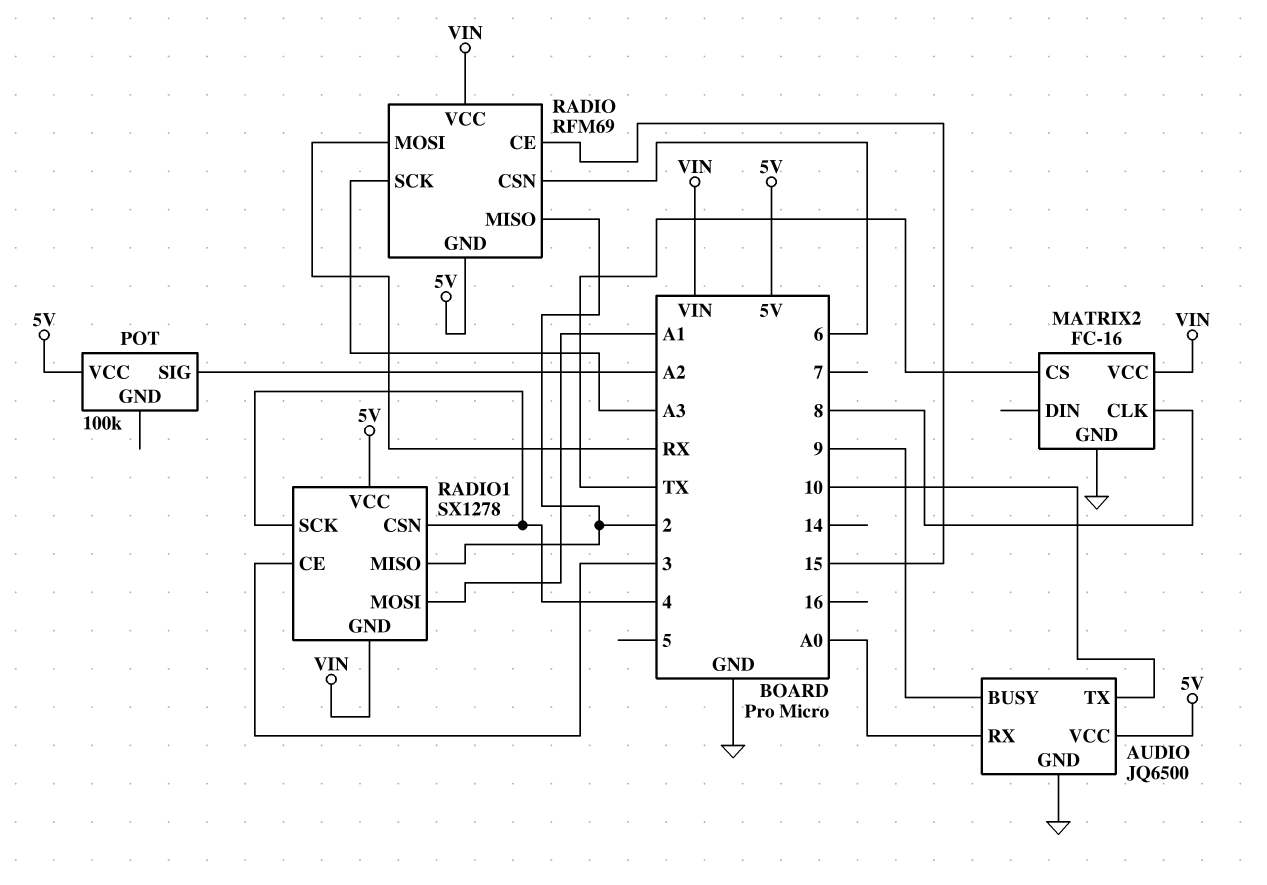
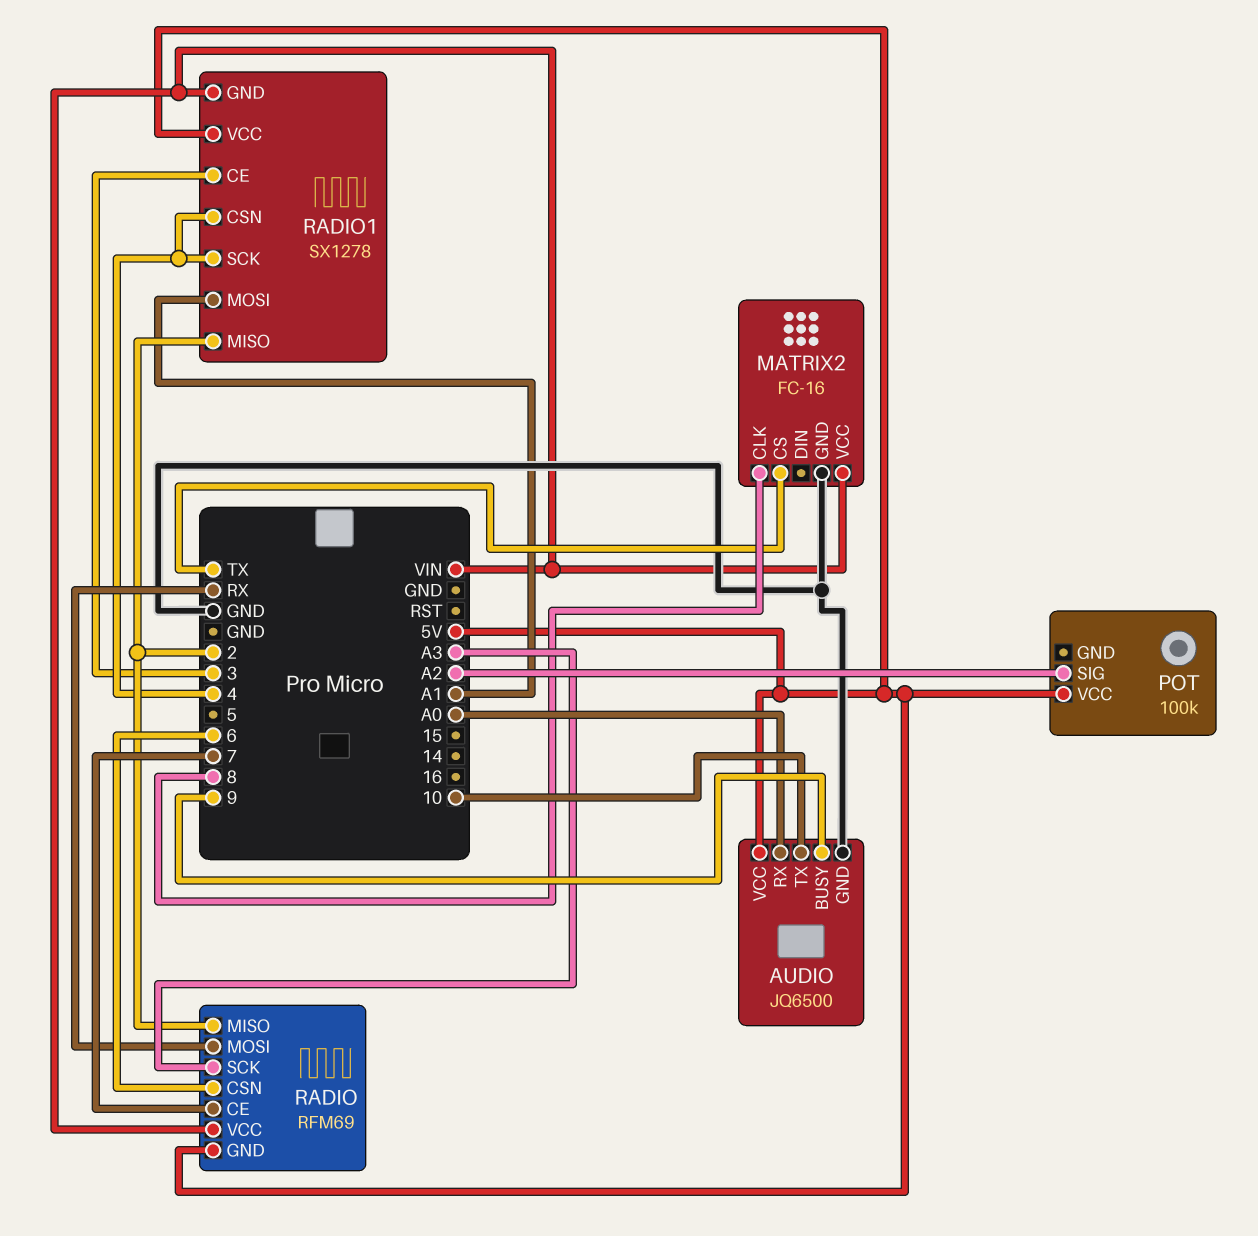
RADIO pin CE: 15 -> 7

